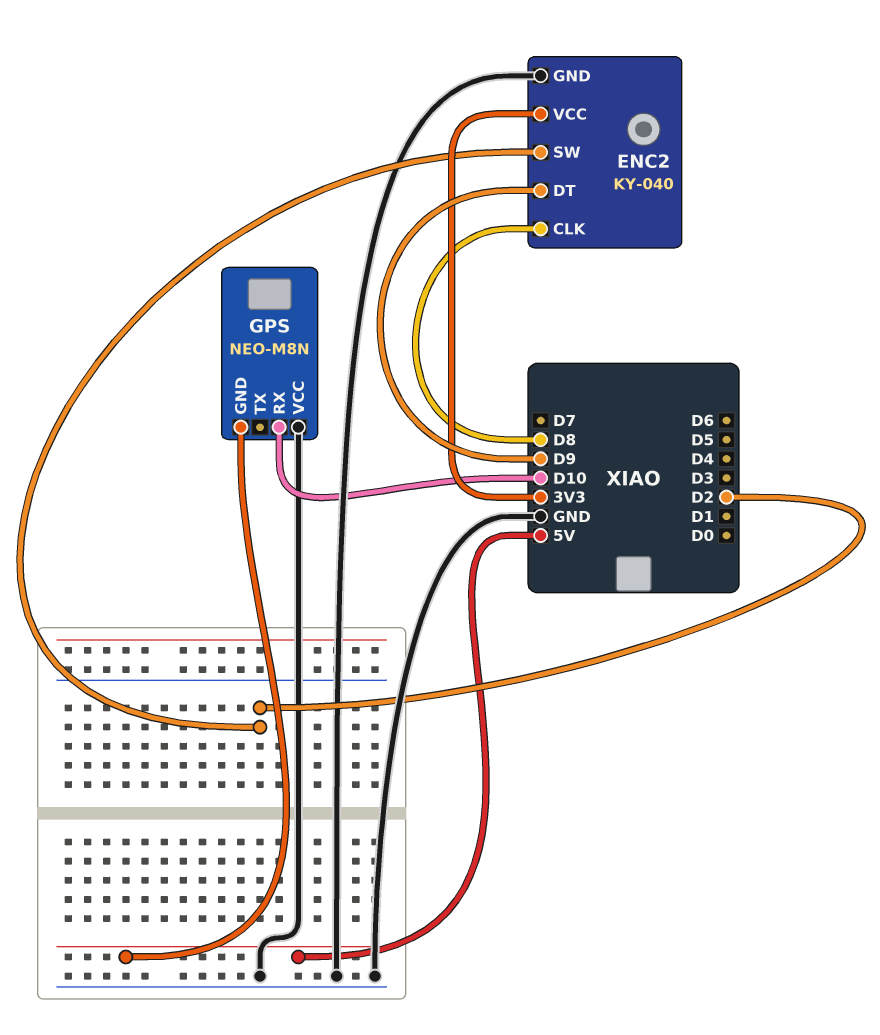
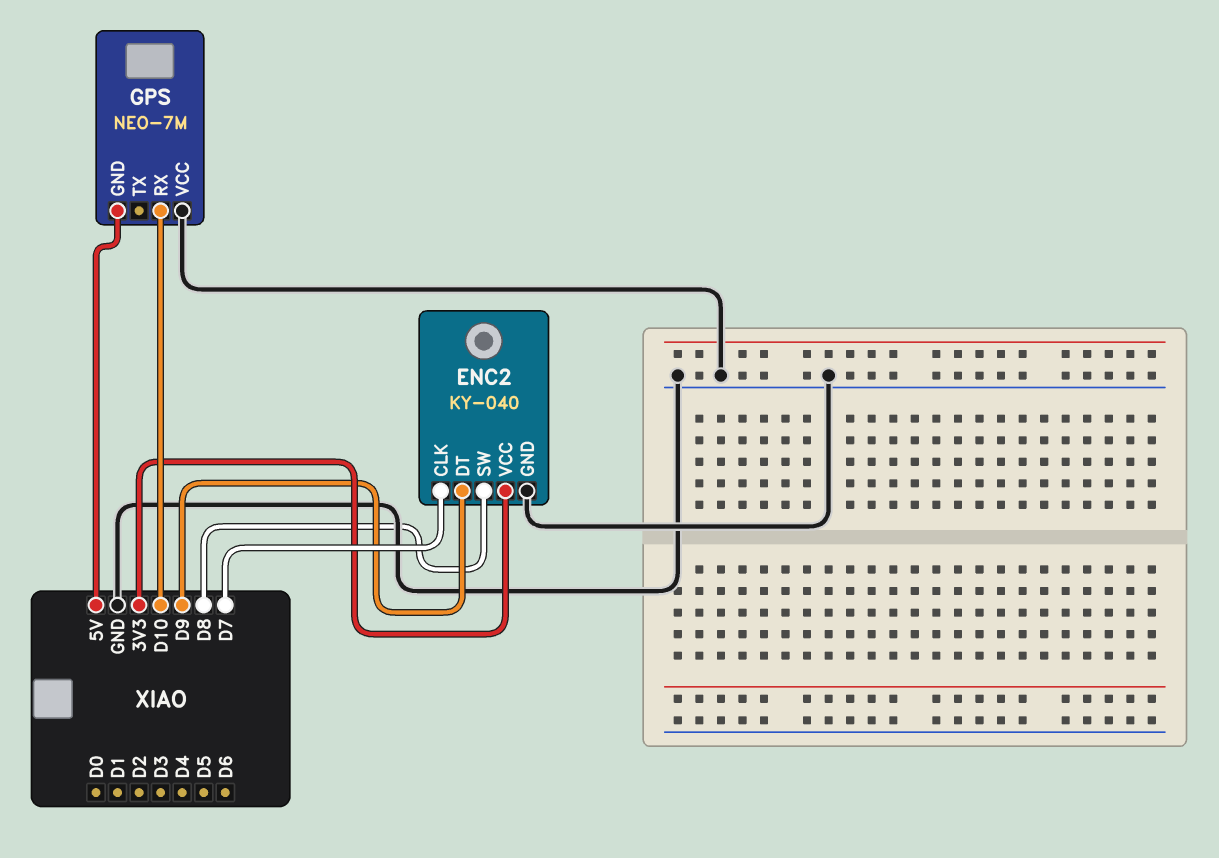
ENC2 pin CLK: D8 -> D7
ENC2 pin SW: D2 -> D8
GPS: NEO-M8N -> NEO-7M

